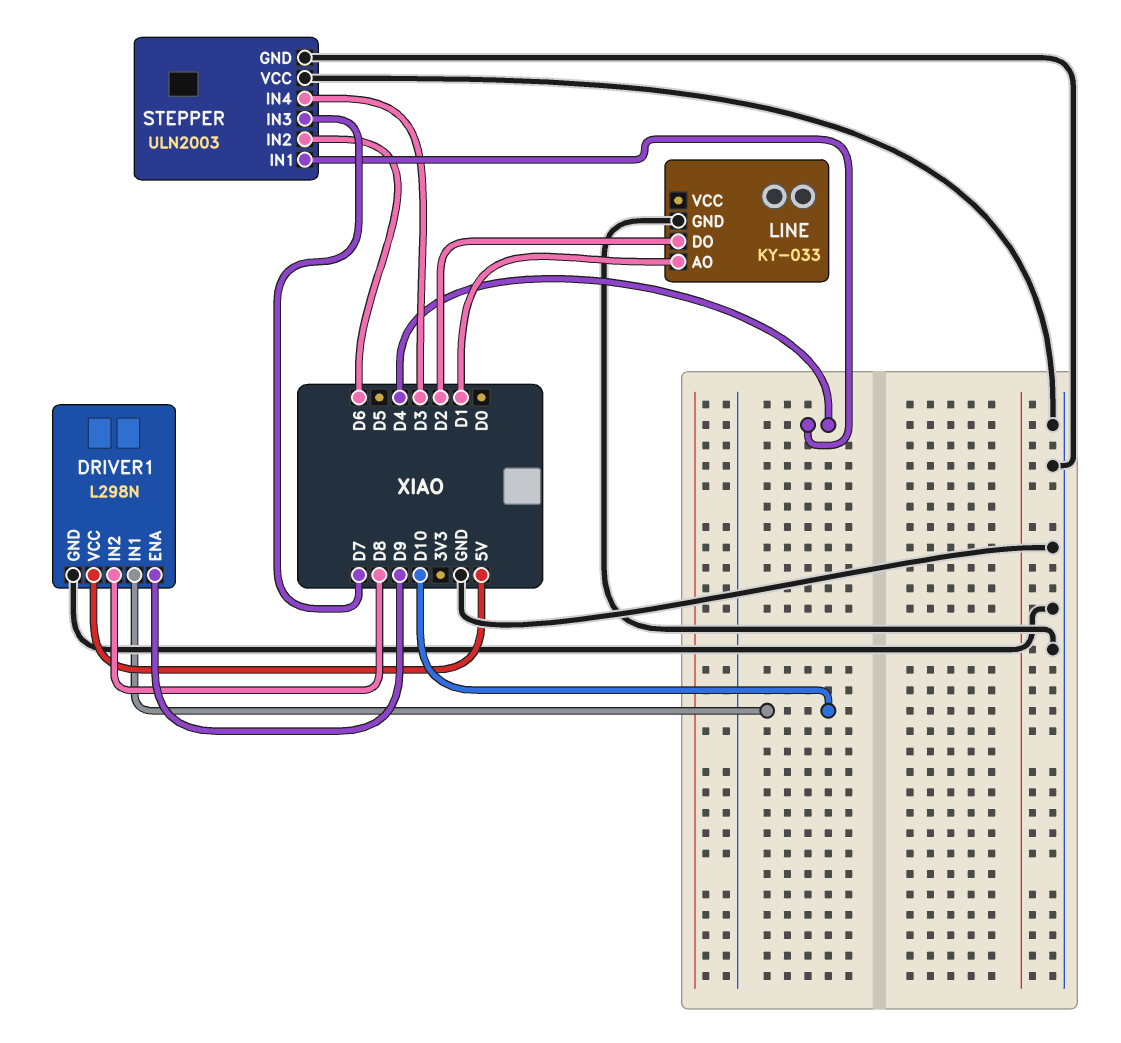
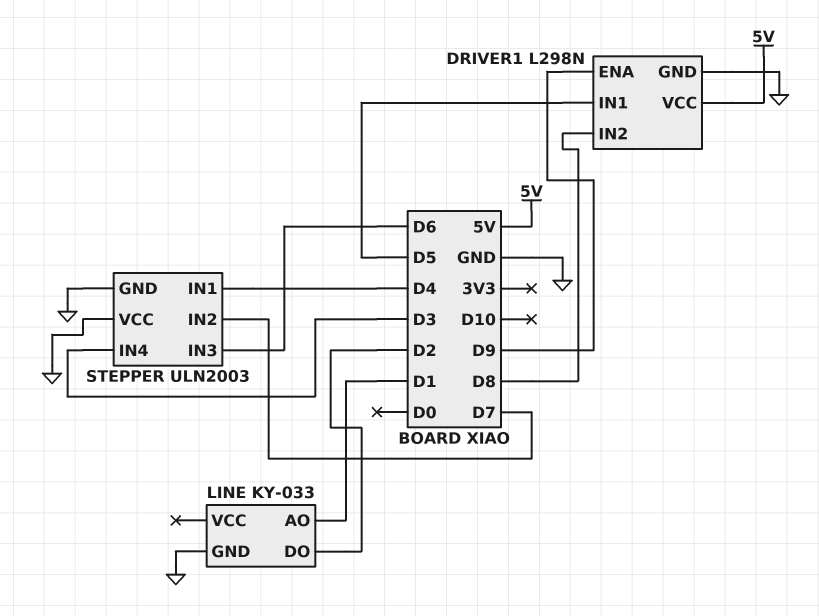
DRIVER1 pin IN1: D10 -> D5
STEPPER pin IN2: D6 -> D7
STEPPER pin IN3: D7 -> D6

